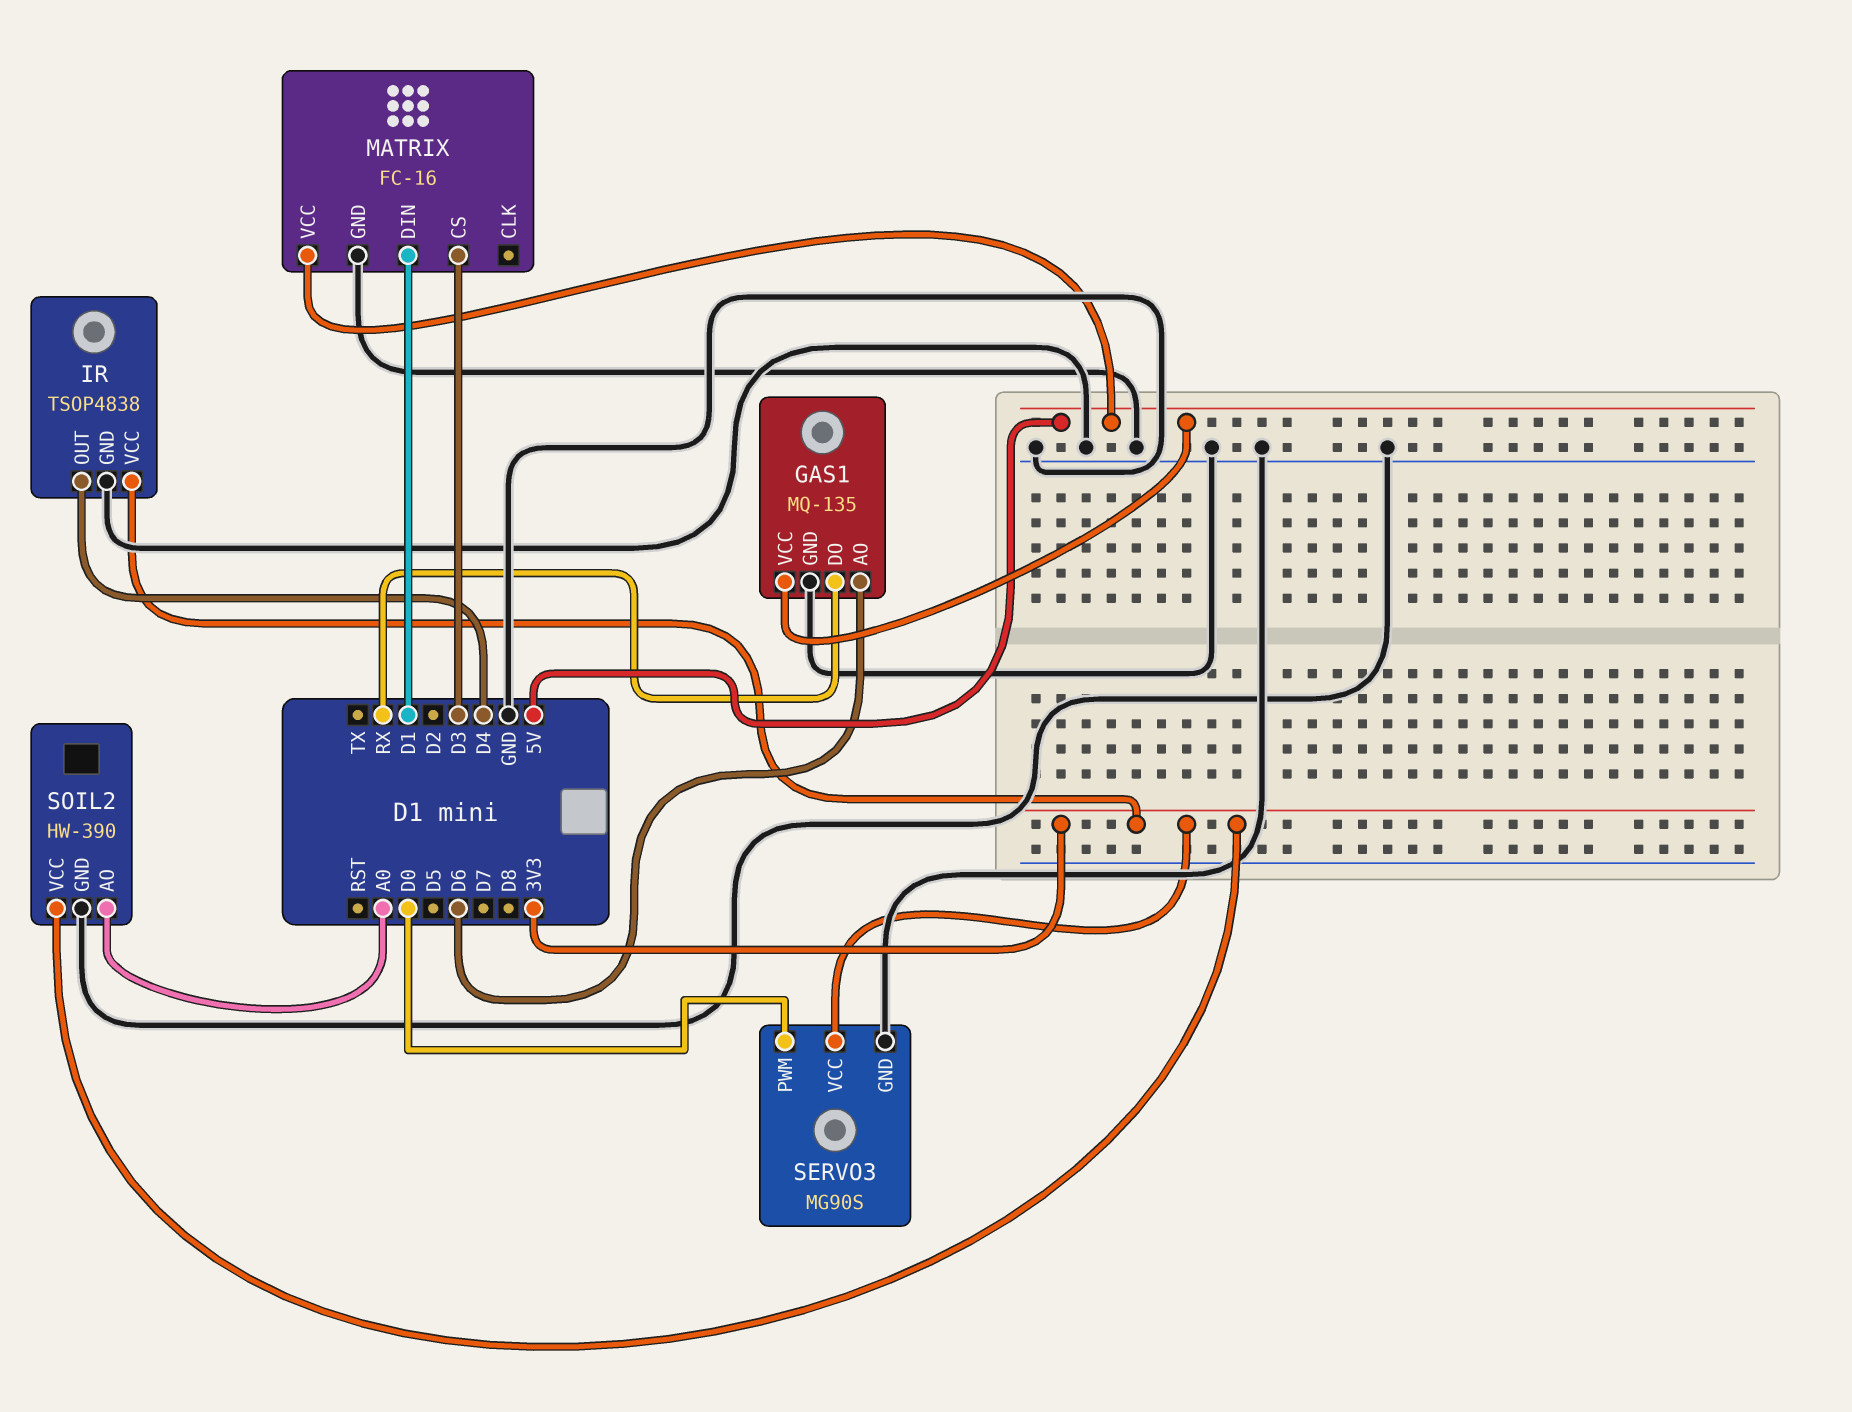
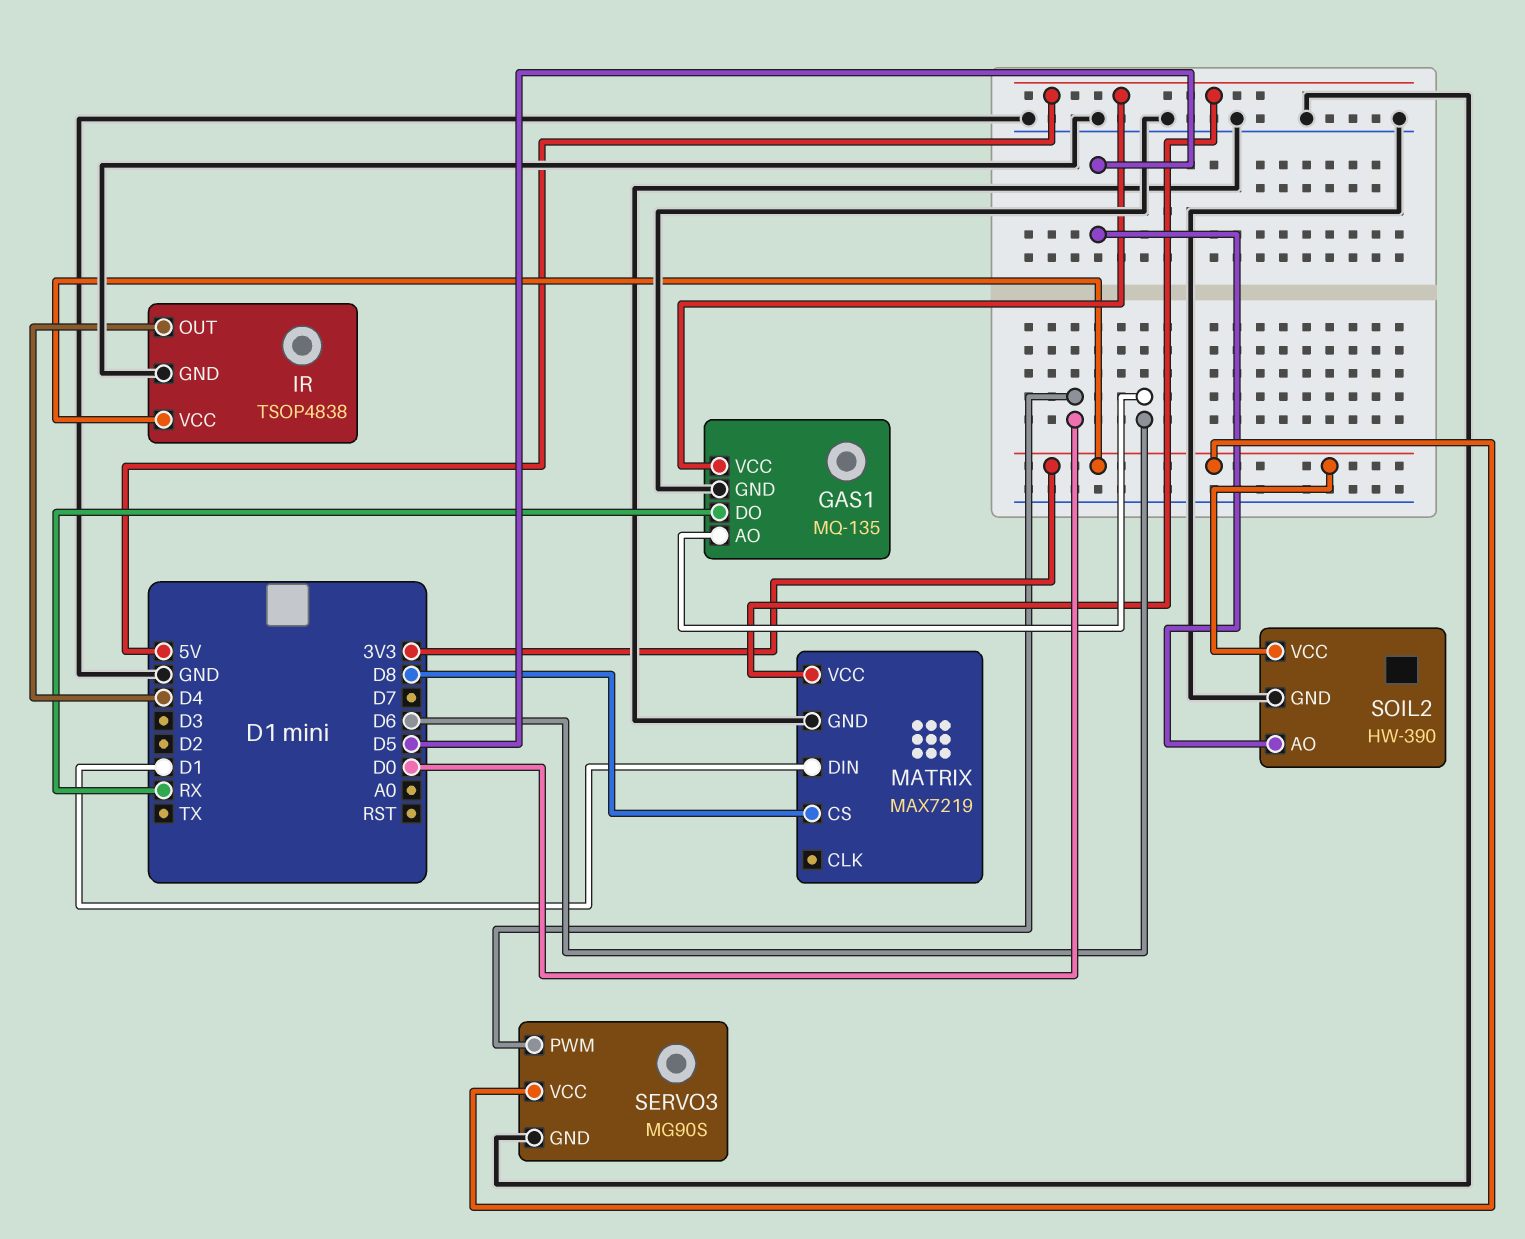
MATRIX: FC-16 -> MAX7219
MATRIX pin CS: D3 -> D8
SOIL2 pin AO: A0 -> D5

